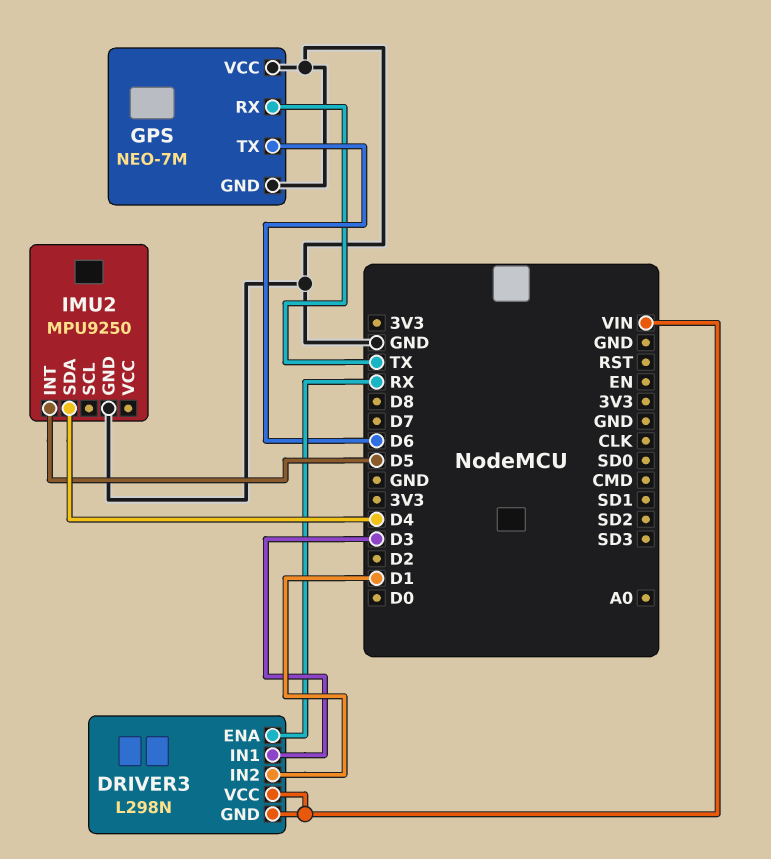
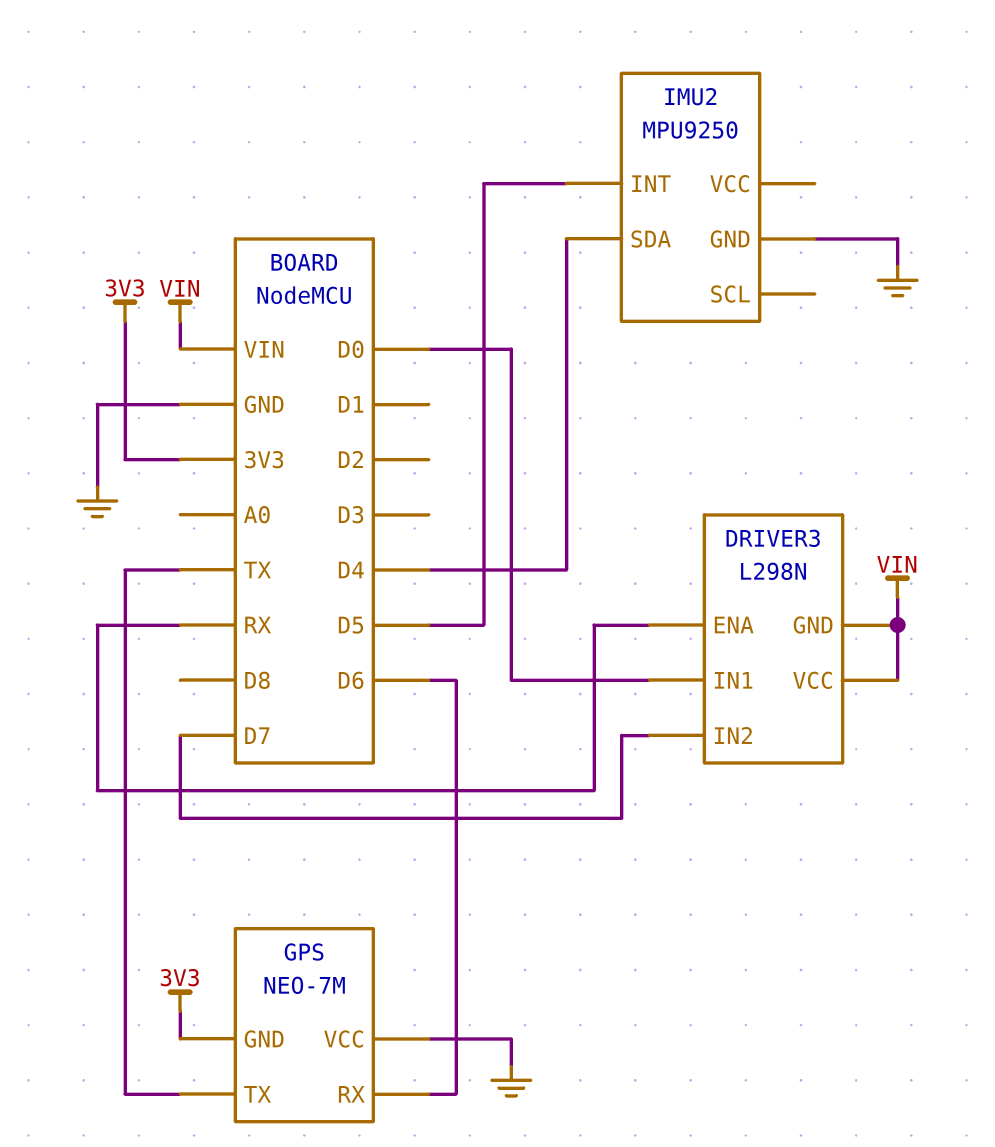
DRIVER3 pin IN1: D3 -> D0
DRIVER3 pin IN2: D1 -> D7
GPS pin GND: GND -> 3V3
GPS pin RX: TX -> D6
GPS pin TX: D6 -> TX

